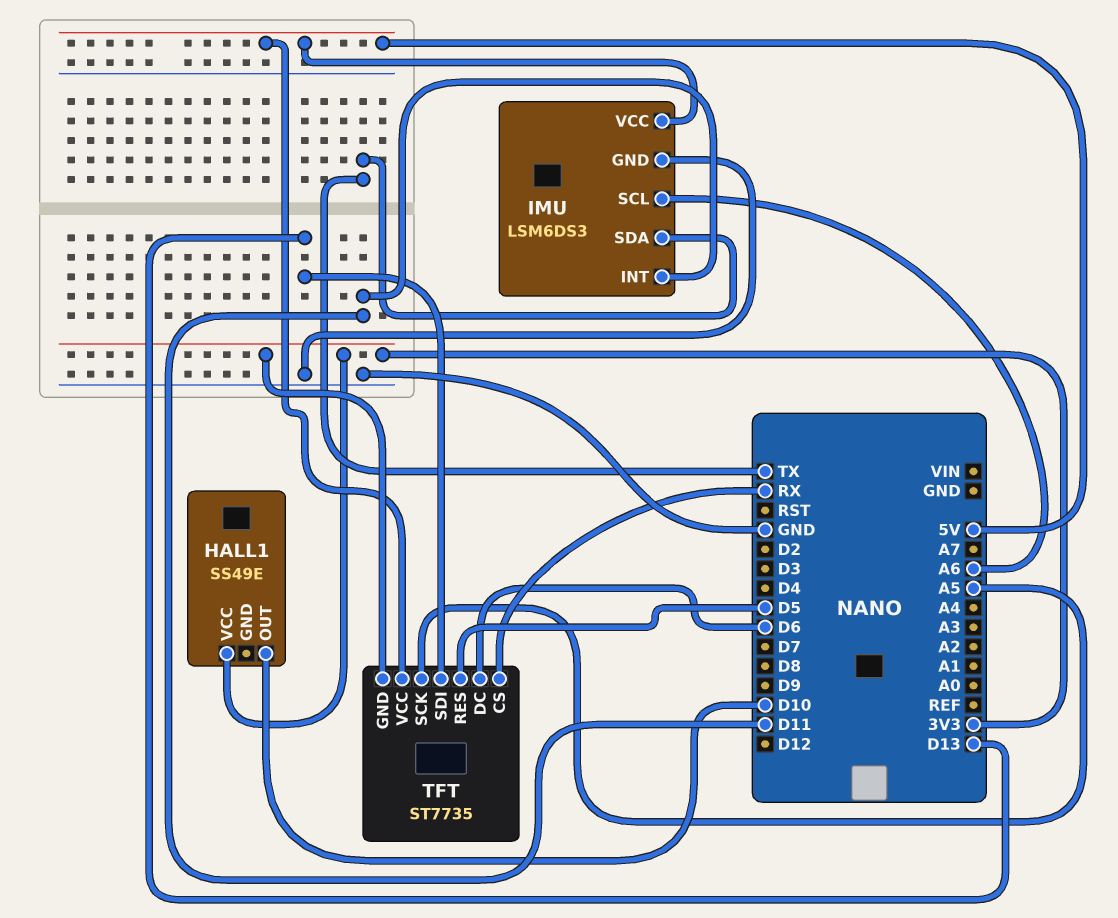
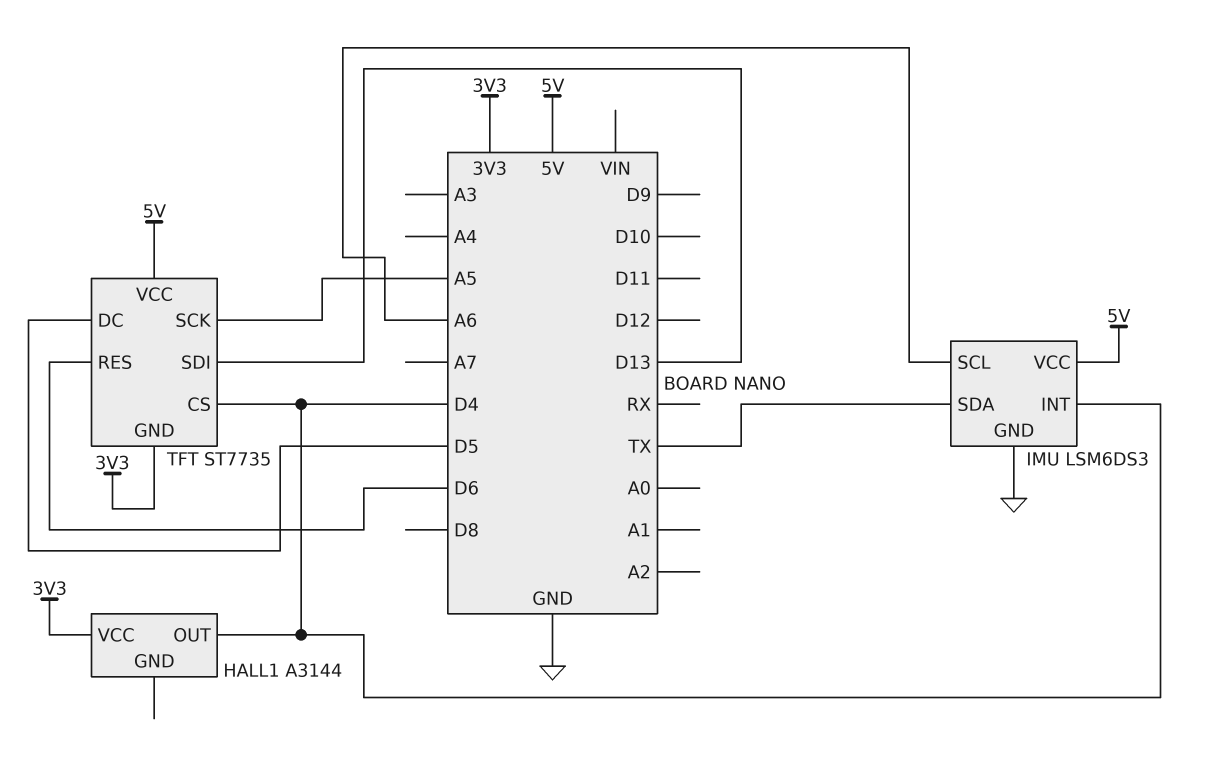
HALL1: SS49E -> A3144
HALL1 pin OUT: D10 -> D4
IMU pin INT: D11 -> D4
TFT pin CS: RX -> D4
TFT pin DC: D6 -> D5
TFT pin RES: D5 -> D6

